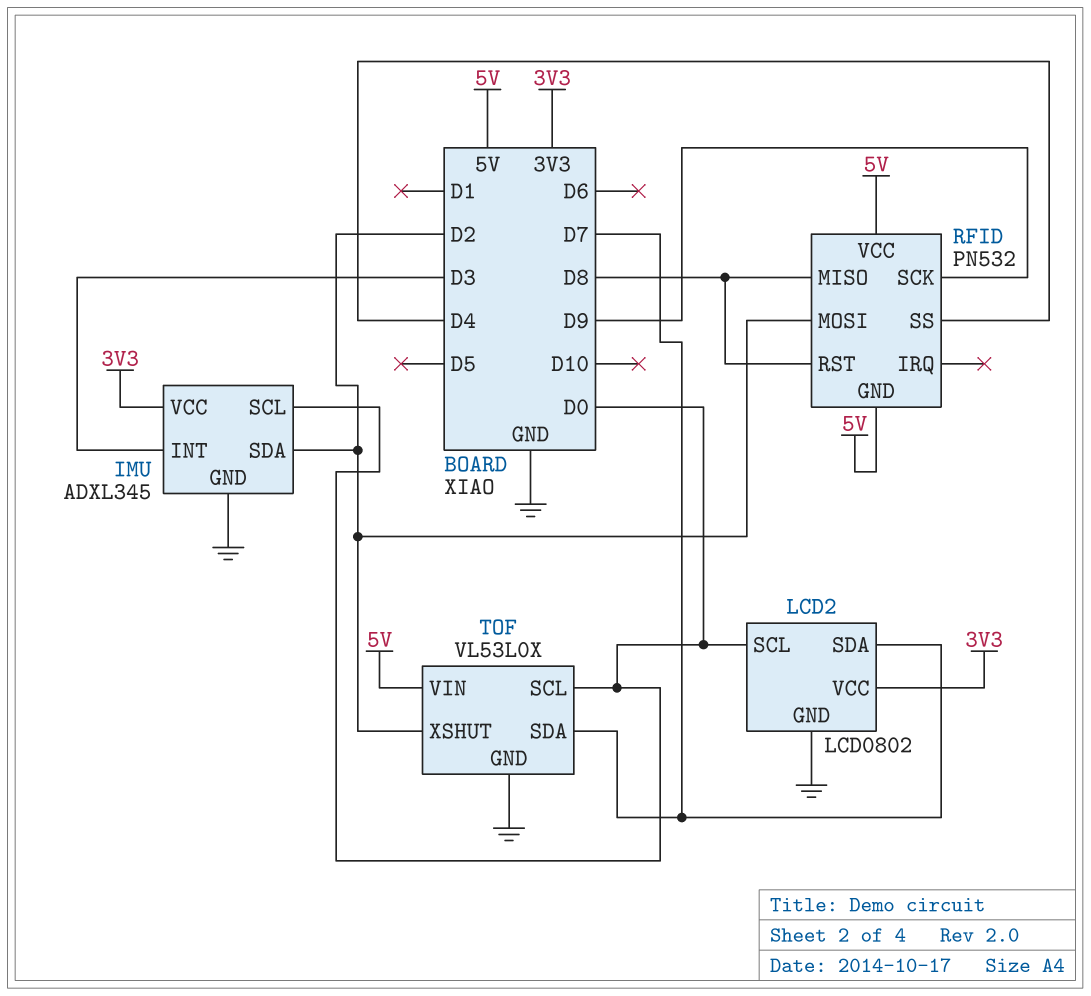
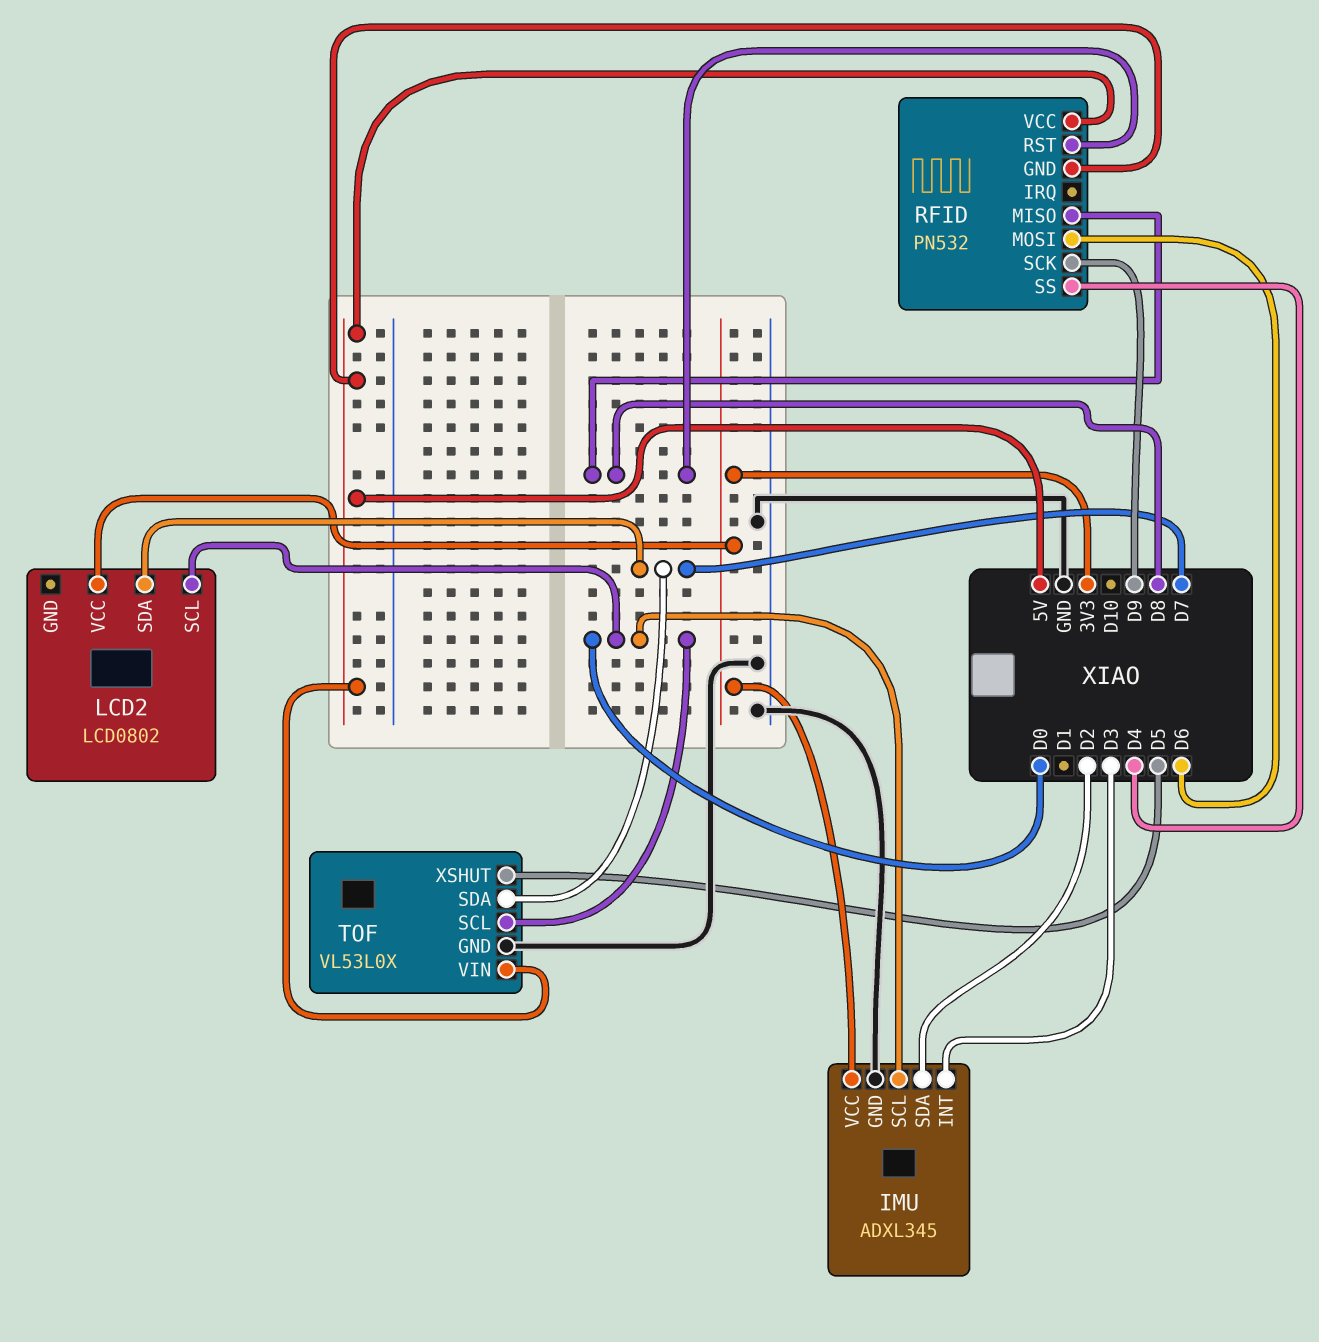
LCD2 pin GND: GND -> none
RFID pin MOSI: D2 -> D6
TOF pin XSHUT: D2 -> D5

